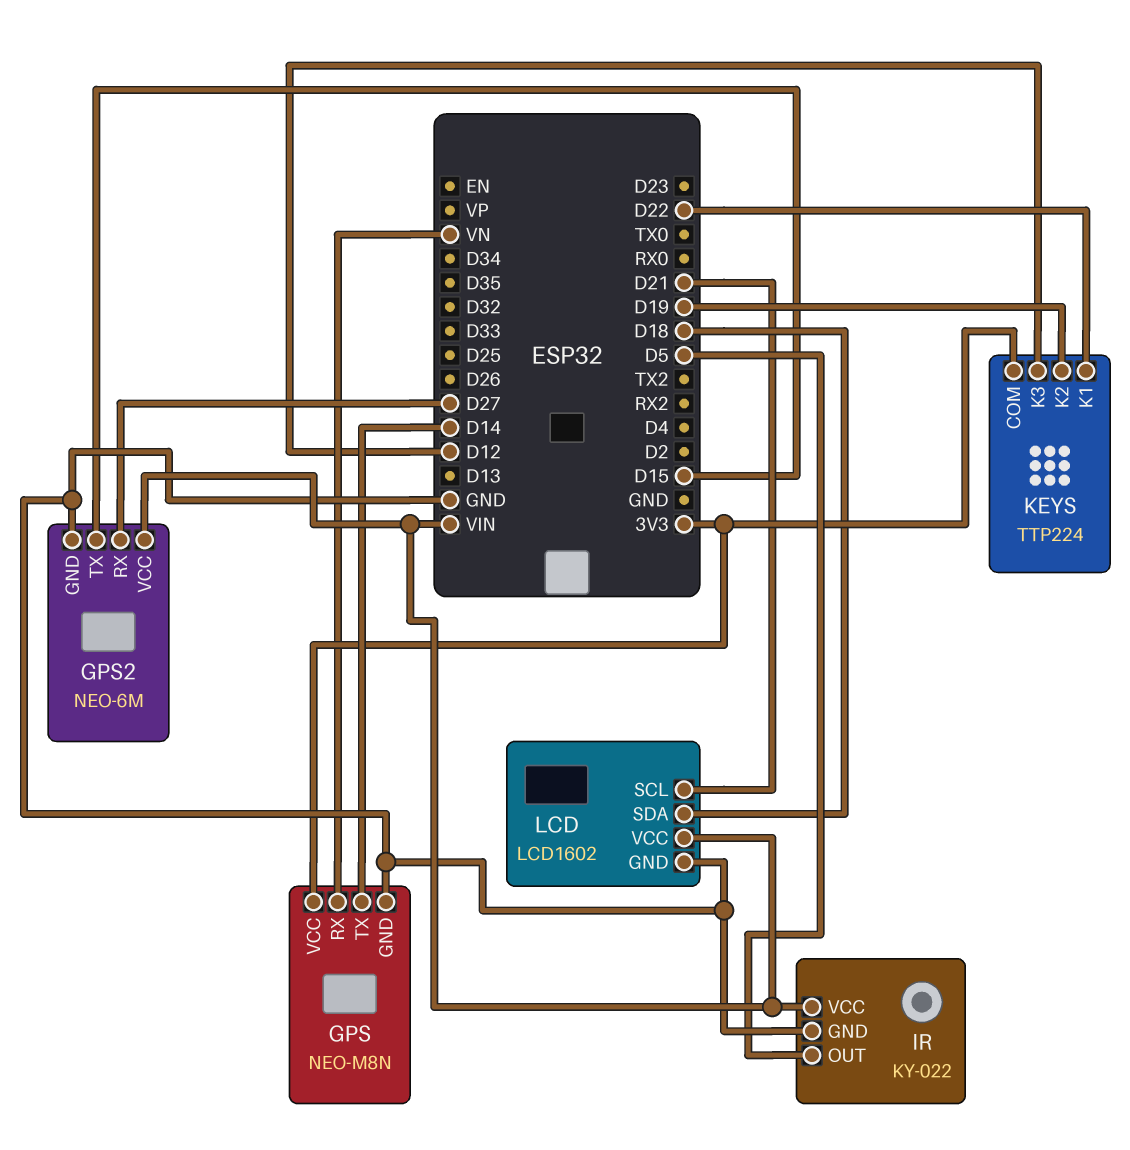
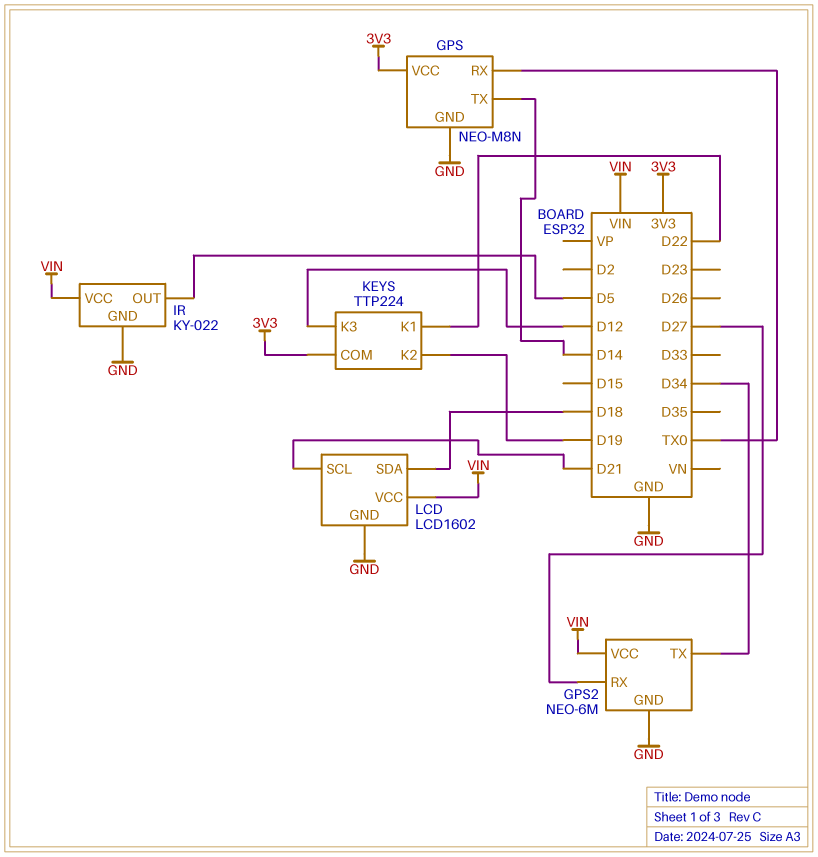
GPS pin RX: VN -> TX0
GPS2 pin TX: D15 -> D34

